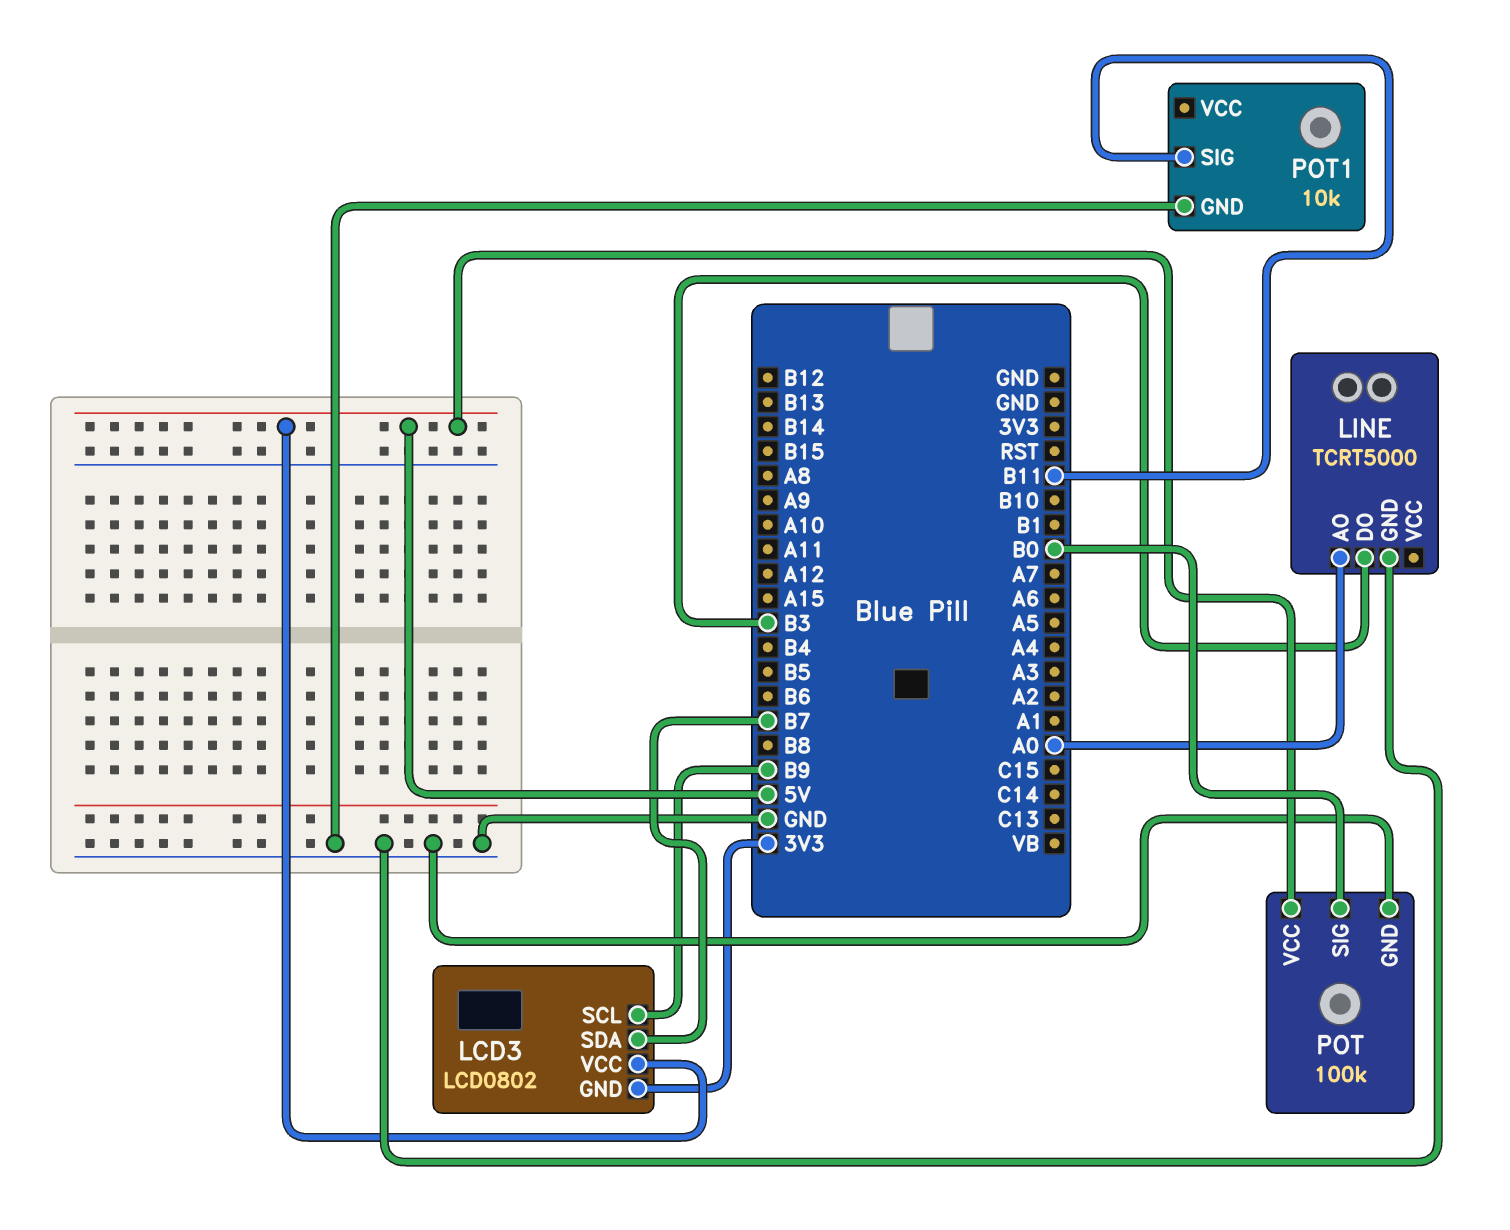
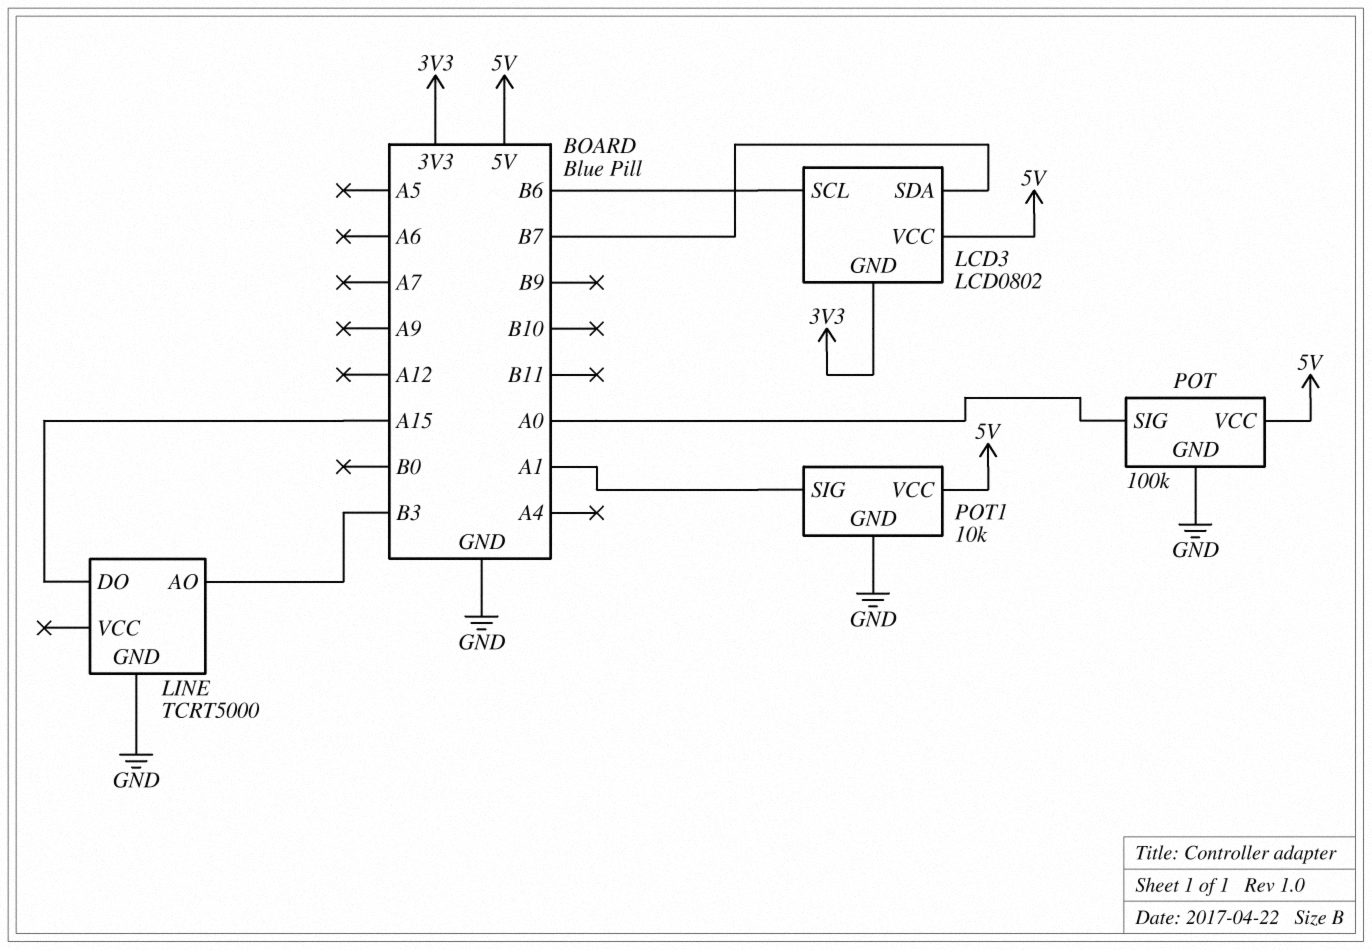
LCD3 pin SCL: B9 -> B6
LINE pin AO: A0 -> B3
LINE pin DO: B3 -> A15
POT pin SIG: B0 -> A0
POT1 pin SIG: B11 -> A1
POT1 pin VCC: none -> 5V

